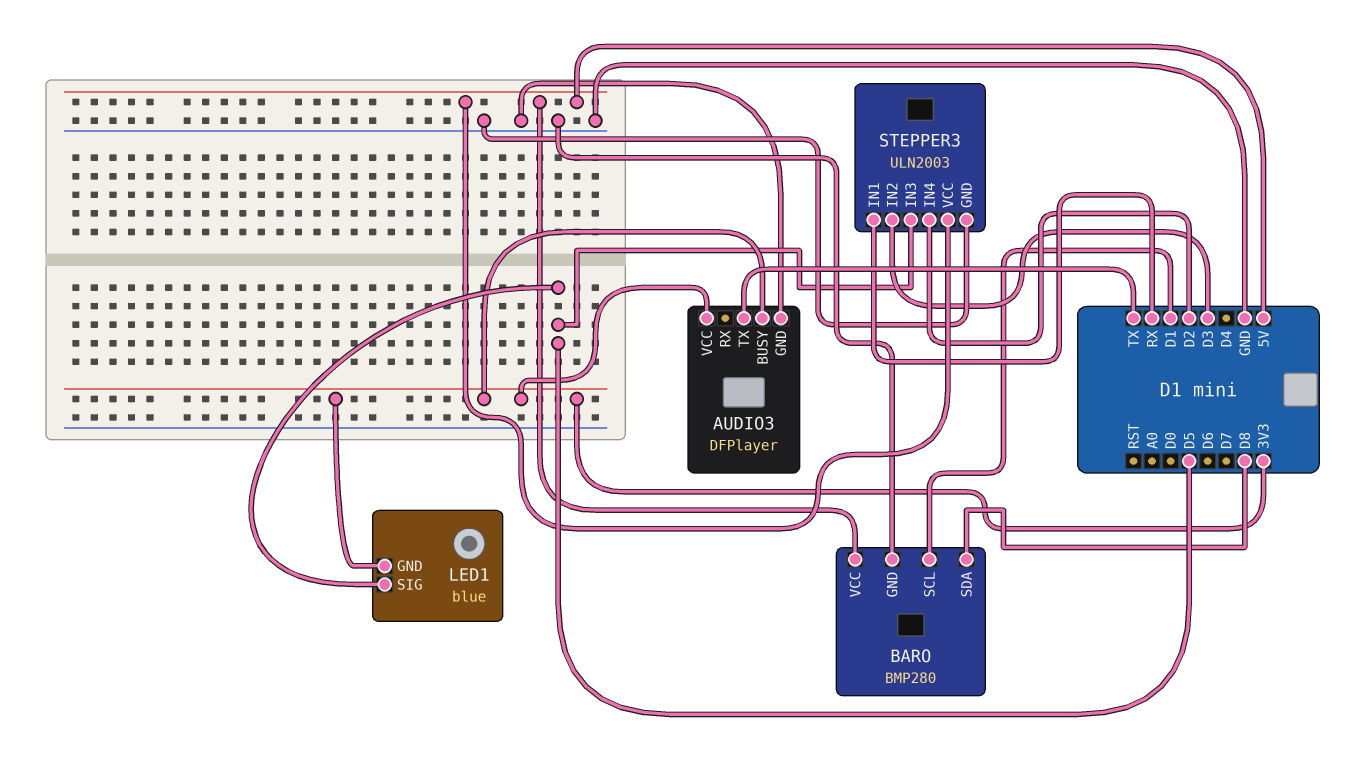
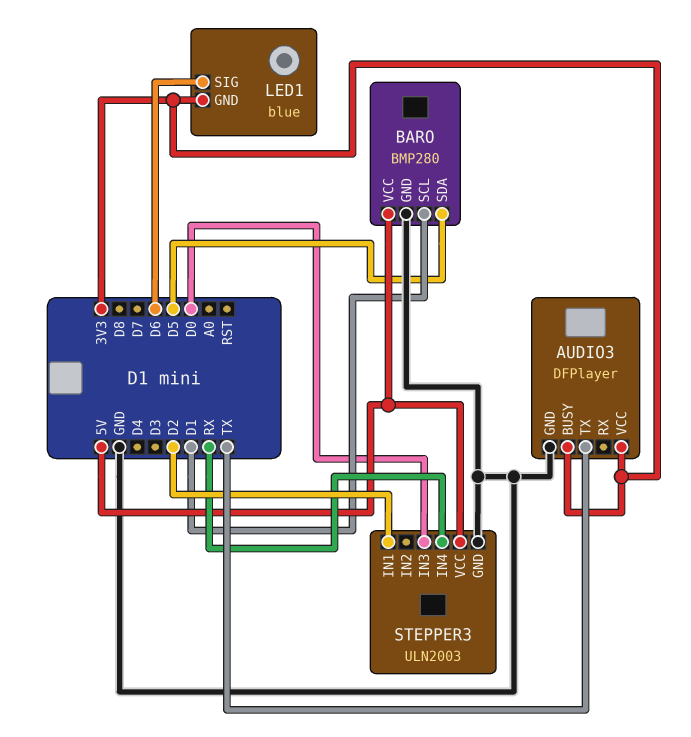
BARO pin SDA: D8 -> D5
LED1 pin SIG: D5 -> D6
STEPPER3 pin IN1: RX -> D2
STEPPER3 pin IN2: D3 -> none
STEPPER3 pin IN3: D5 -> D0
STEPPER3 pin IN4: D2 -> RX

